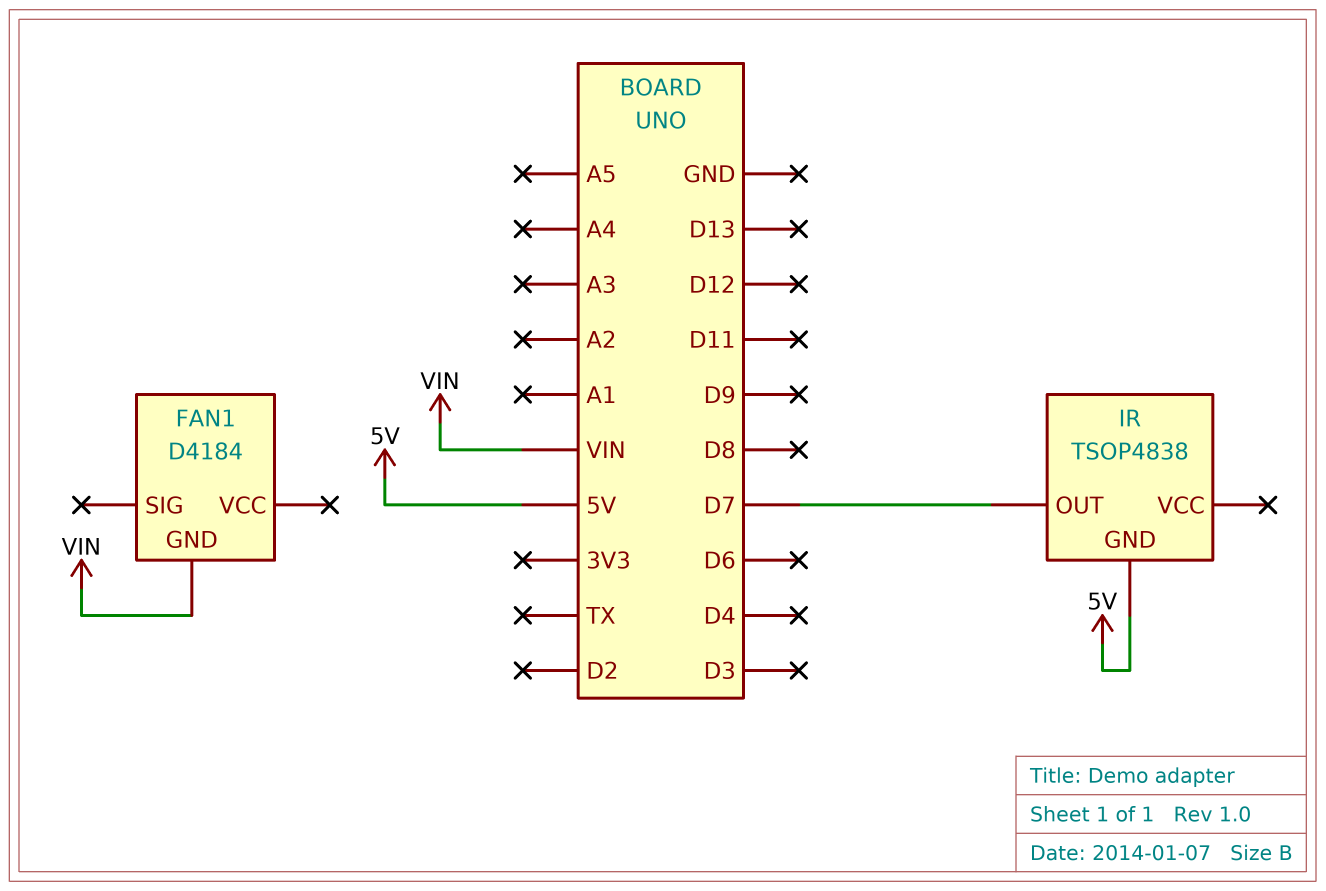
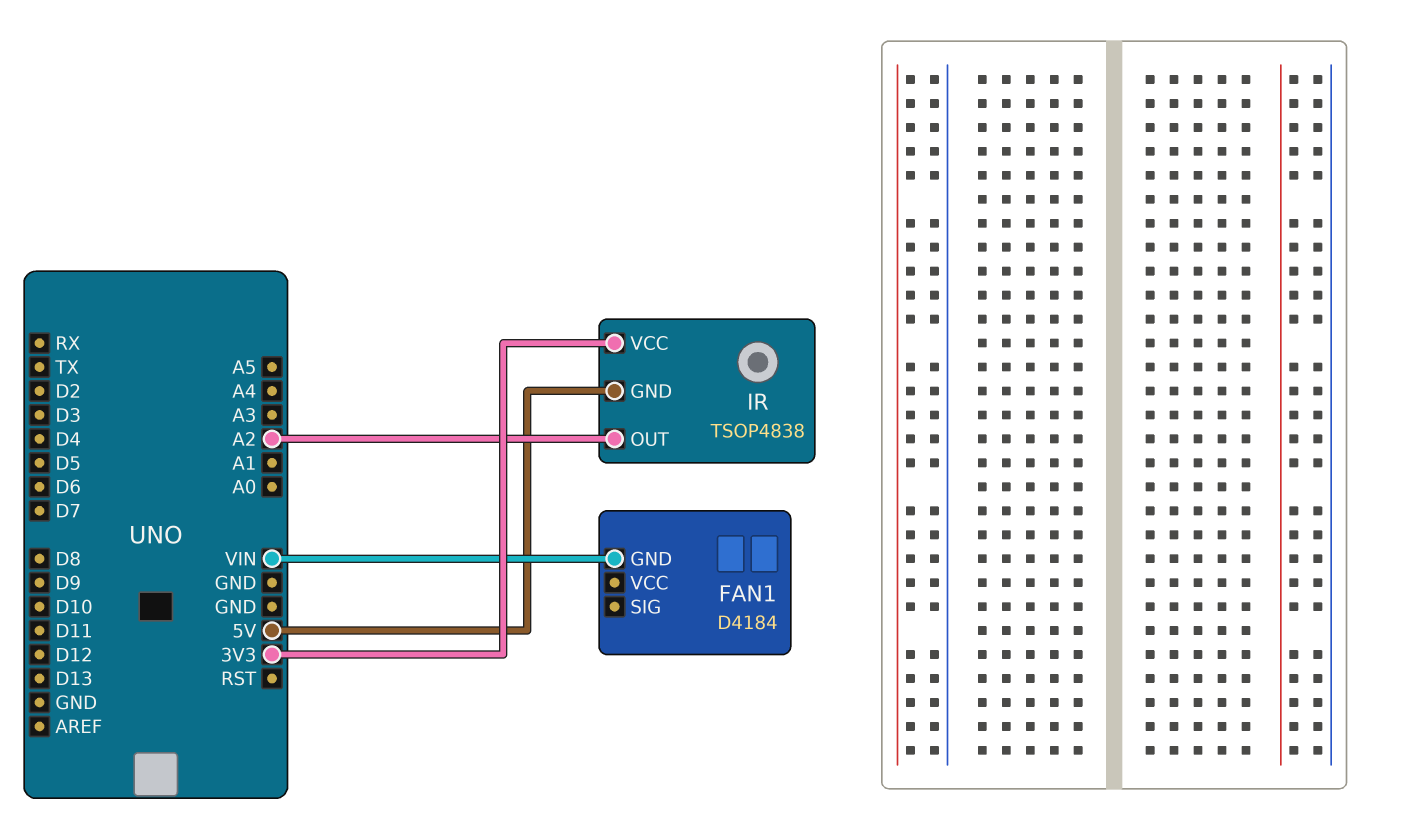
IR pin OUT: D7 -> A2
IR pin VCC: none -> 3V3

